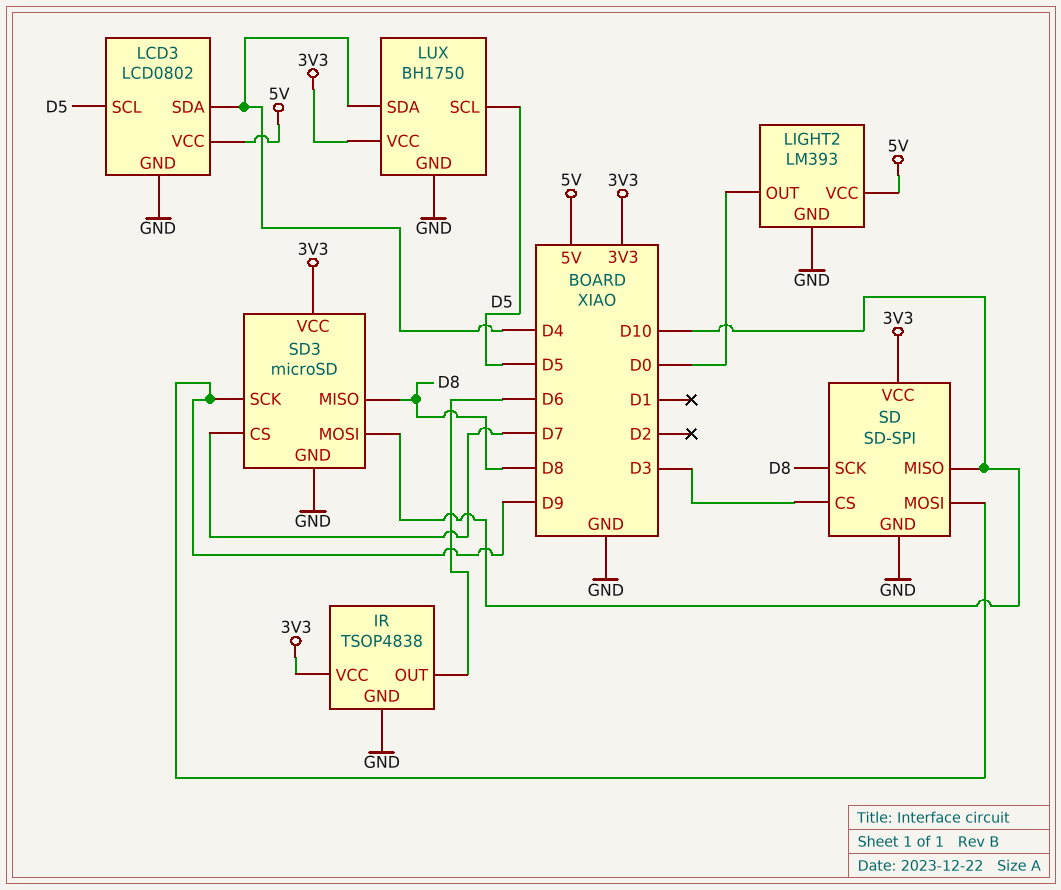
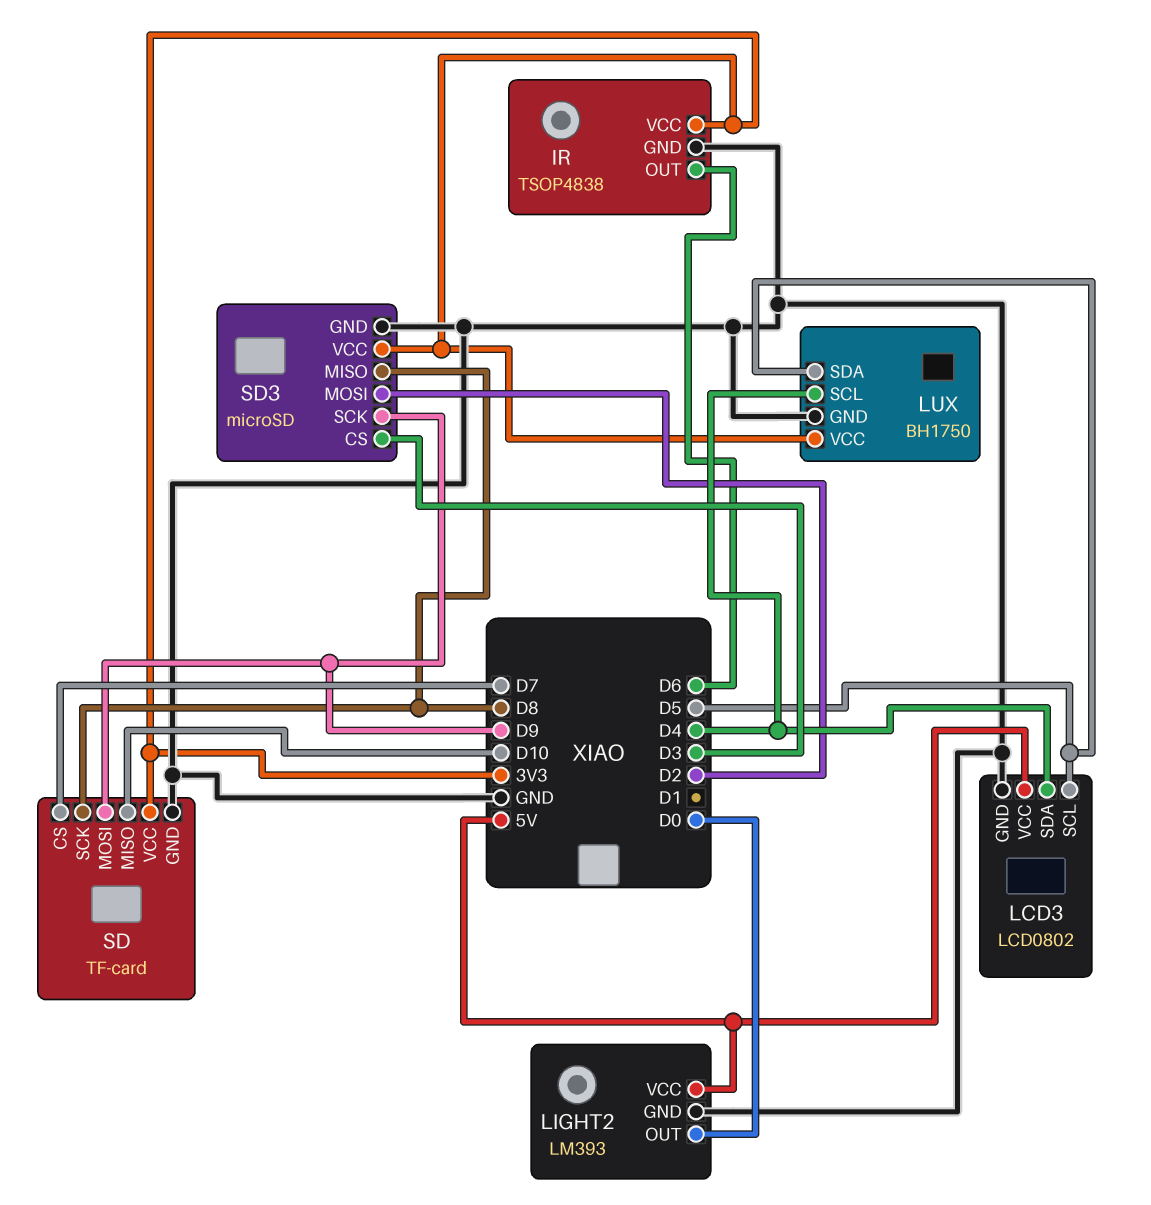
LUX pin SCL: D5 -> D4
LUX pin SDA: D4 -> D5
SD: SD-SPI -> TF-card
SD pin CS: D3 -> D7
SD3 pin CS: D7 -> D3
SD3 pin MOSI: D10 -> D2

